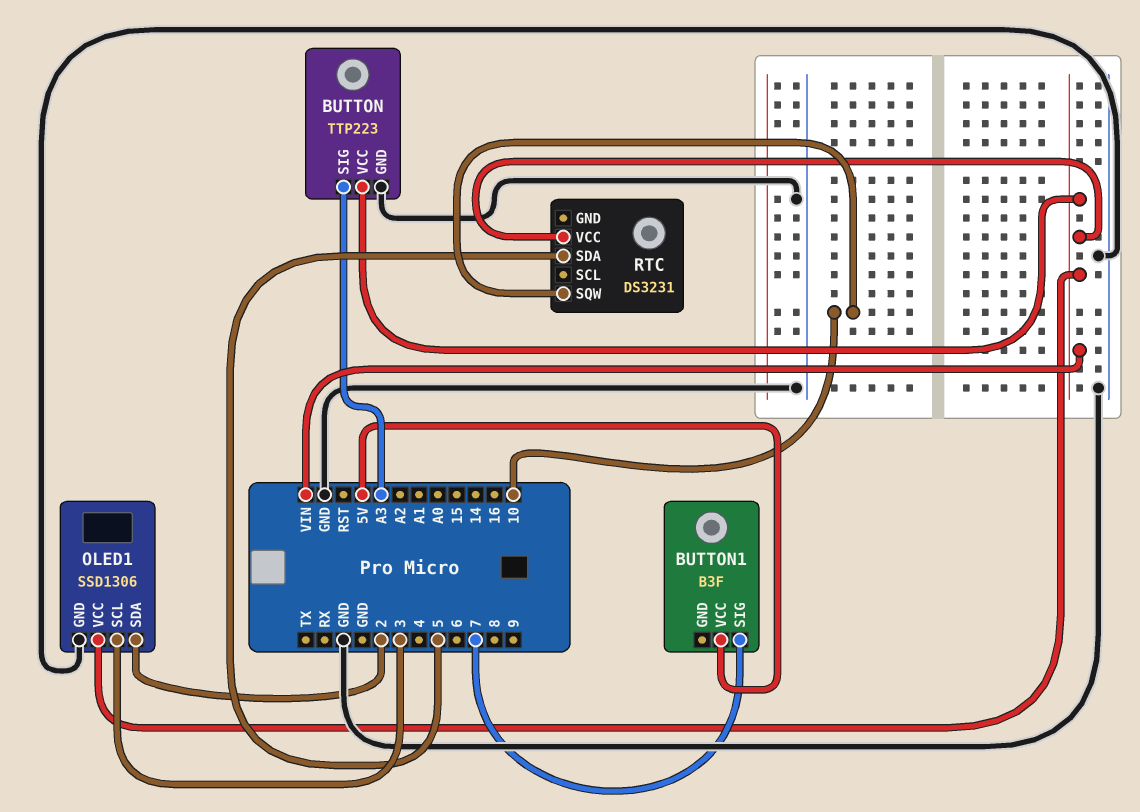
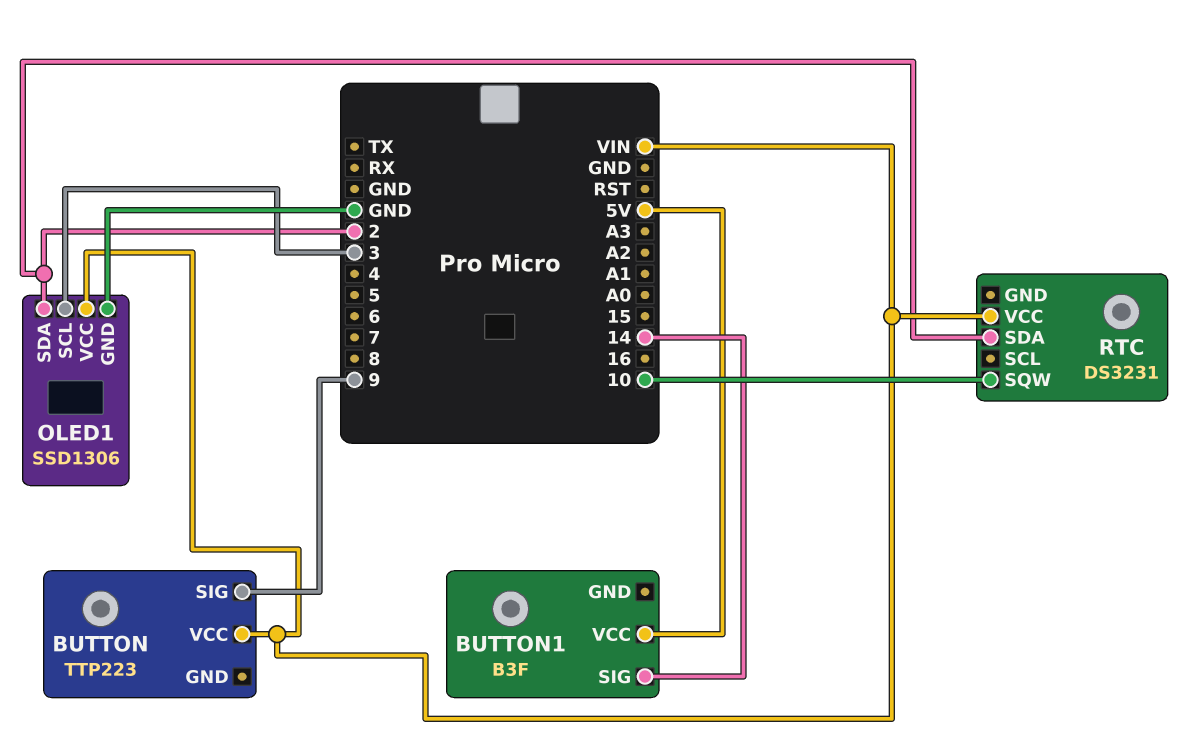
BUTTON pin GND: GND -> none
BUTTON pin SIG: A3 -> 9
BUTTON1 pin SIG: 7 -> 14
RTC pin SDA: 5 -> 2

